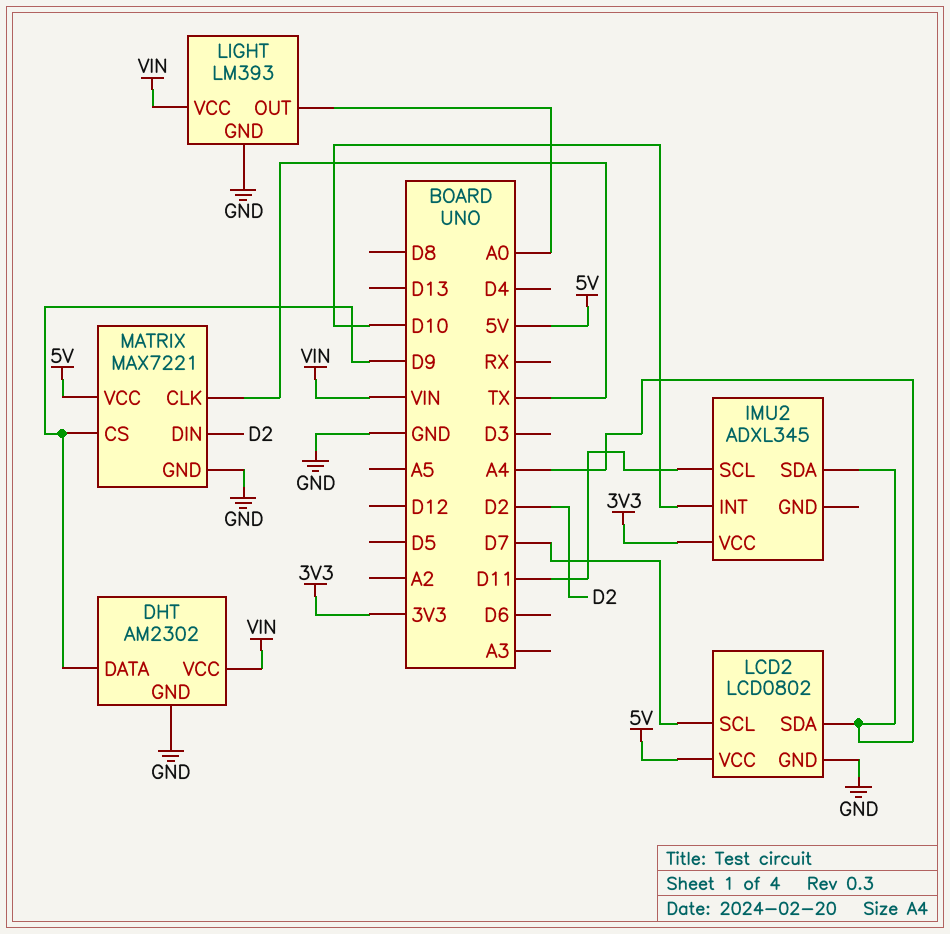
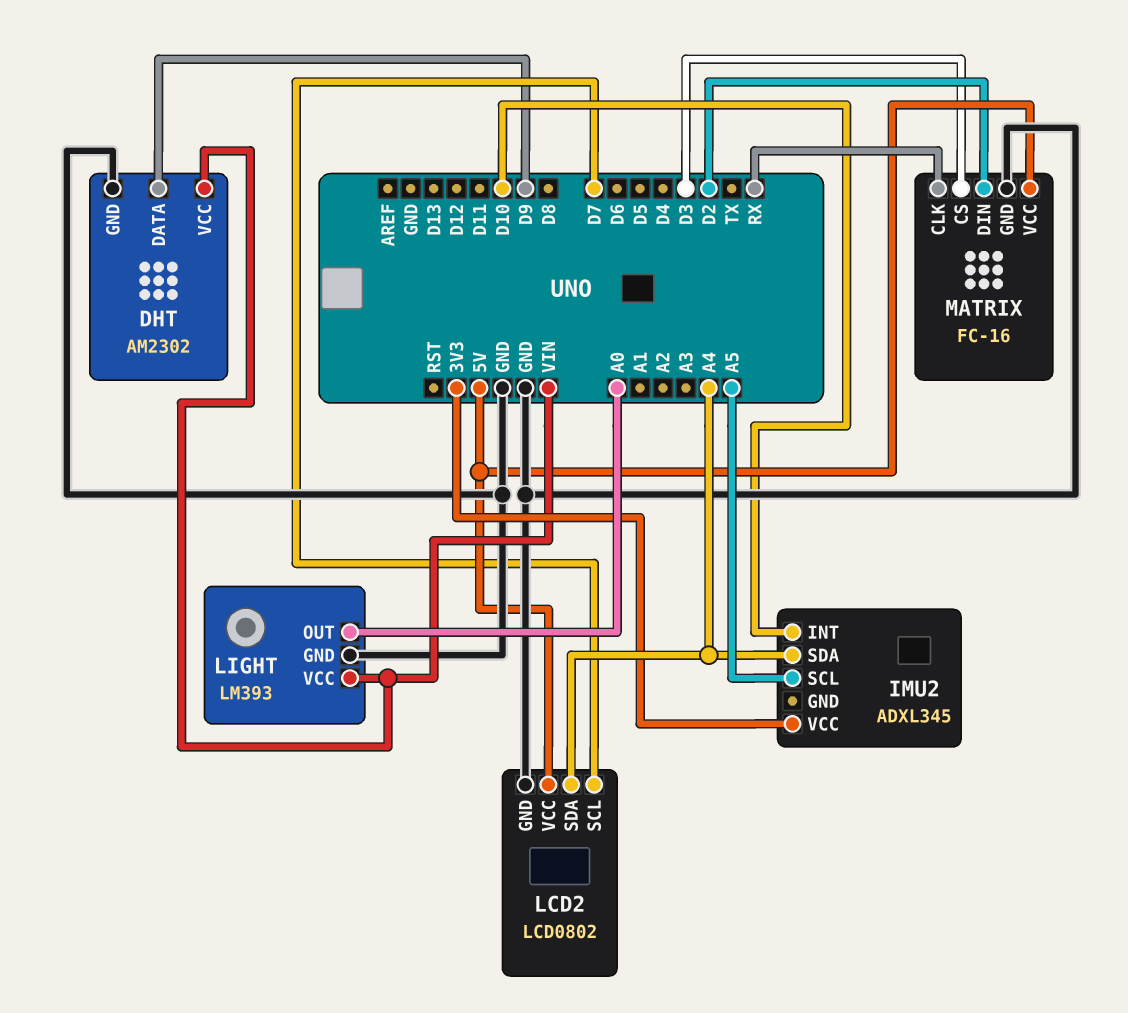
IMU2 pin SCL: D11 -> A5
MATRIX: MAX7221 -> FC-16
MATRIX pin CLK: TX -> RX
MATRIX pin CS: D9 -> D3

